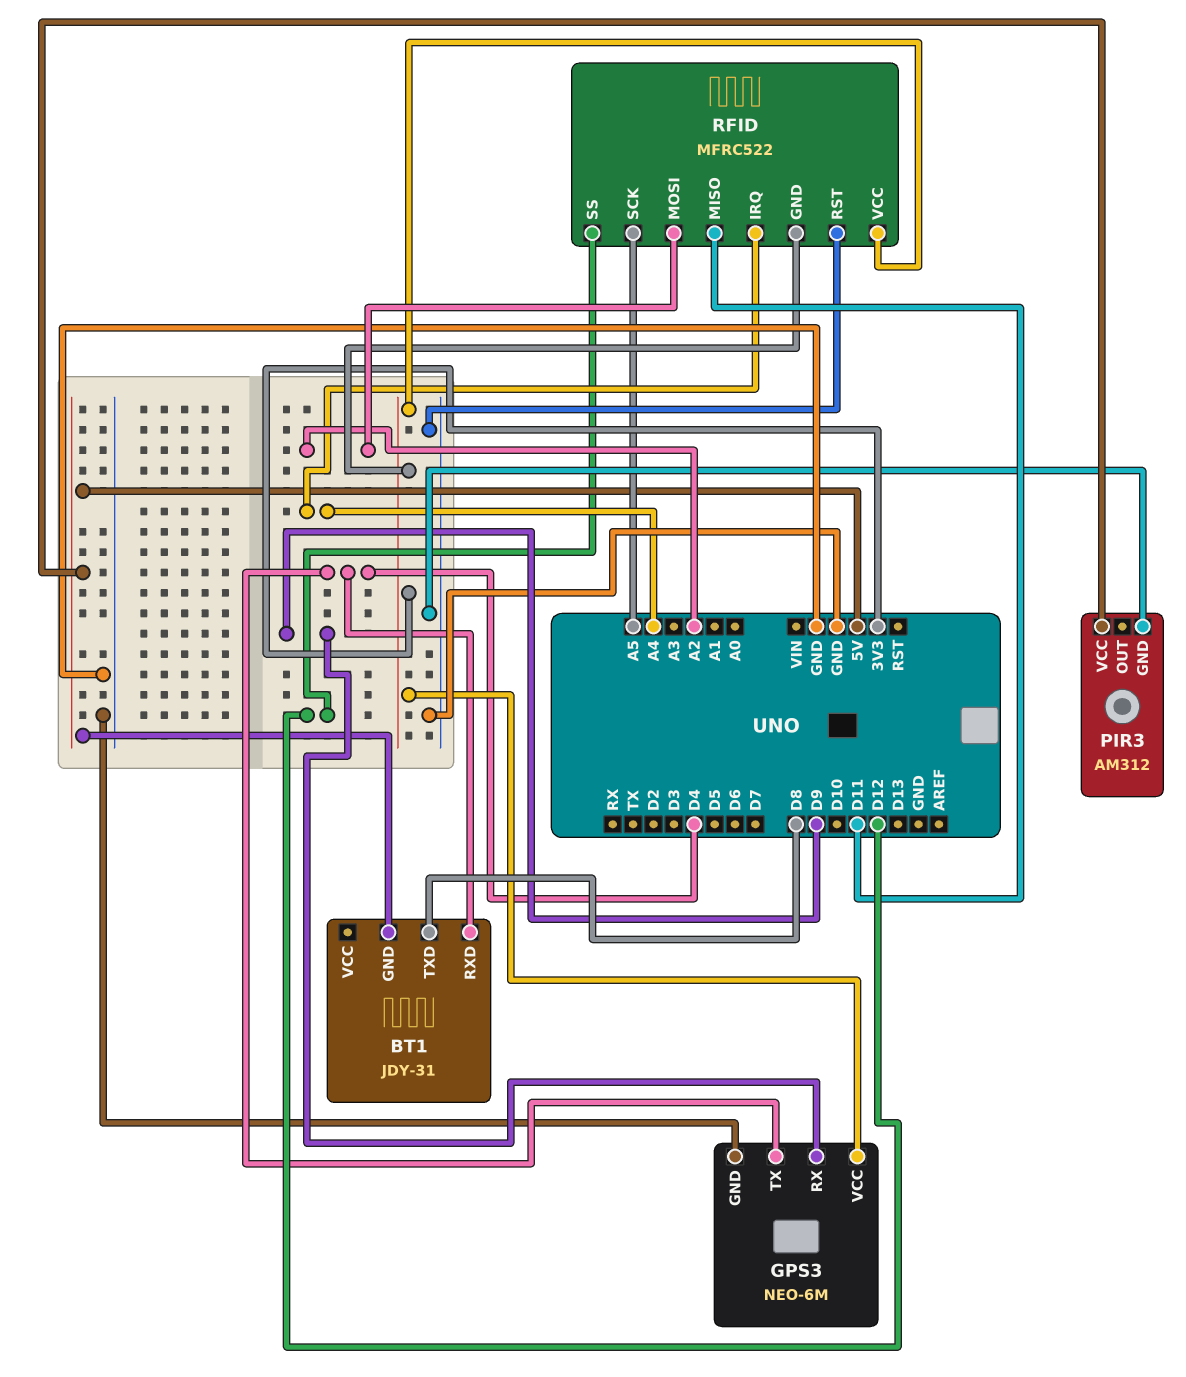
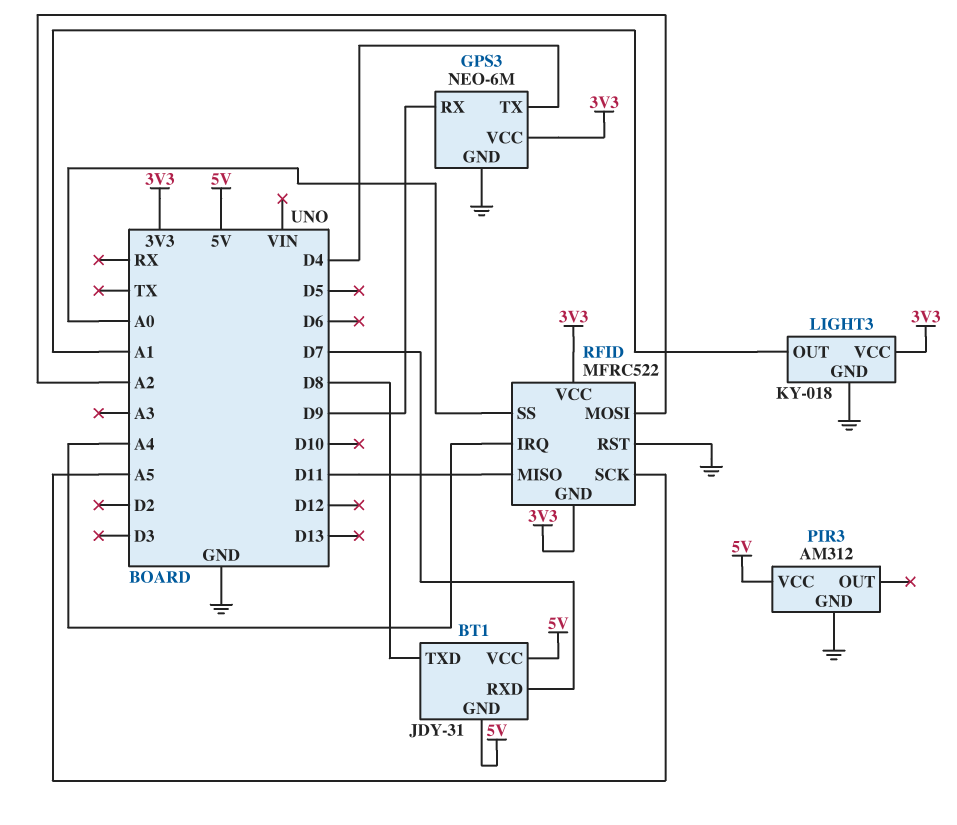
BT1 pin RXD: D4 -> D7
BT1 pin VCC: none -> 5V
LIGHT3: none -> KY-018
LIGHT3 pin GND: none -> GND
LIGHT3 pin OUT: none -> A1
LIGHT3 pin VCC: none -> 3V3
RFID pin SS: D12 -> A0

